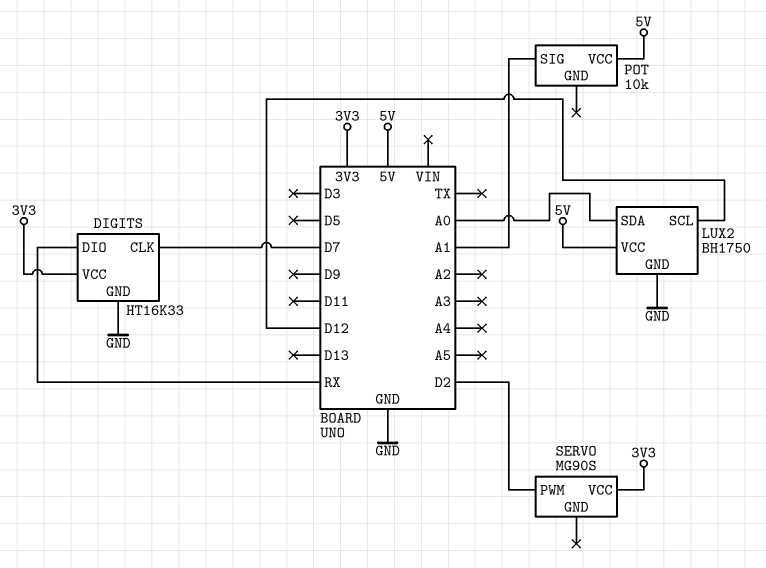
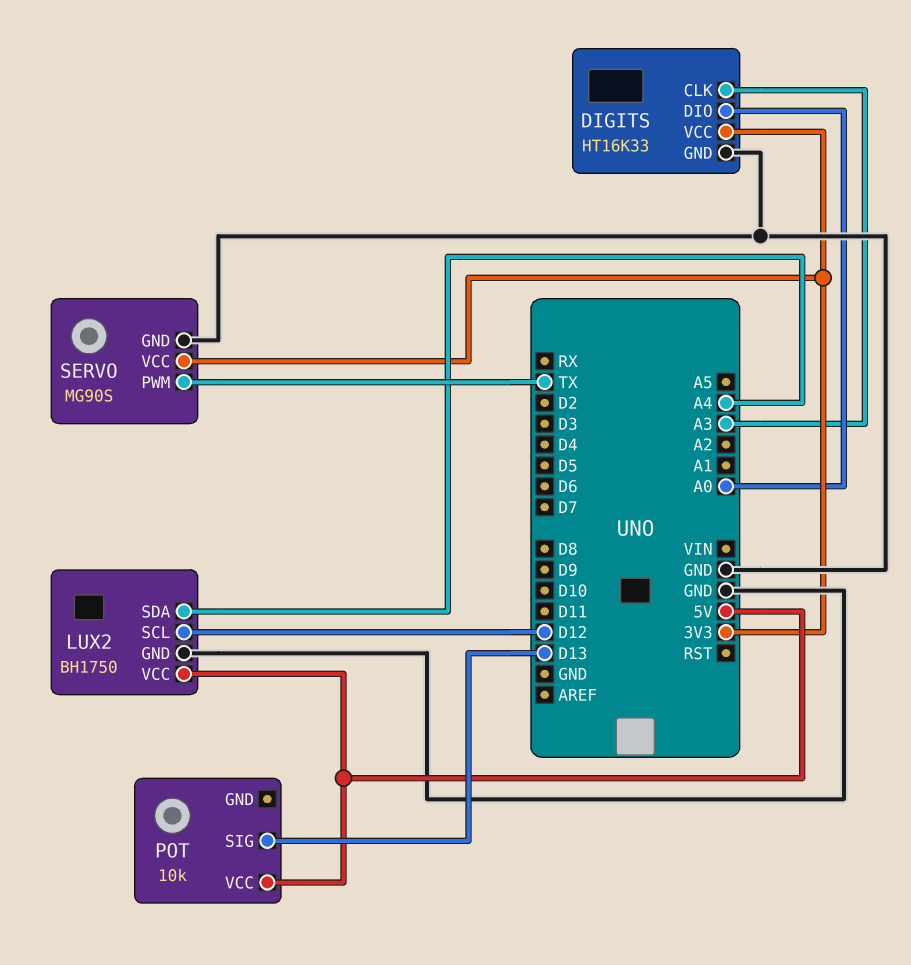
DIGITS pin CLK: D7 -> A3
DIGITS pin DIO: RX -> A0
LUX2 pin SDA: A0 -> A4
POT pin SIG: A1 -> D13
SERVO pin GND: none -> GND
SERVO pin PWM: D2 -> TX

